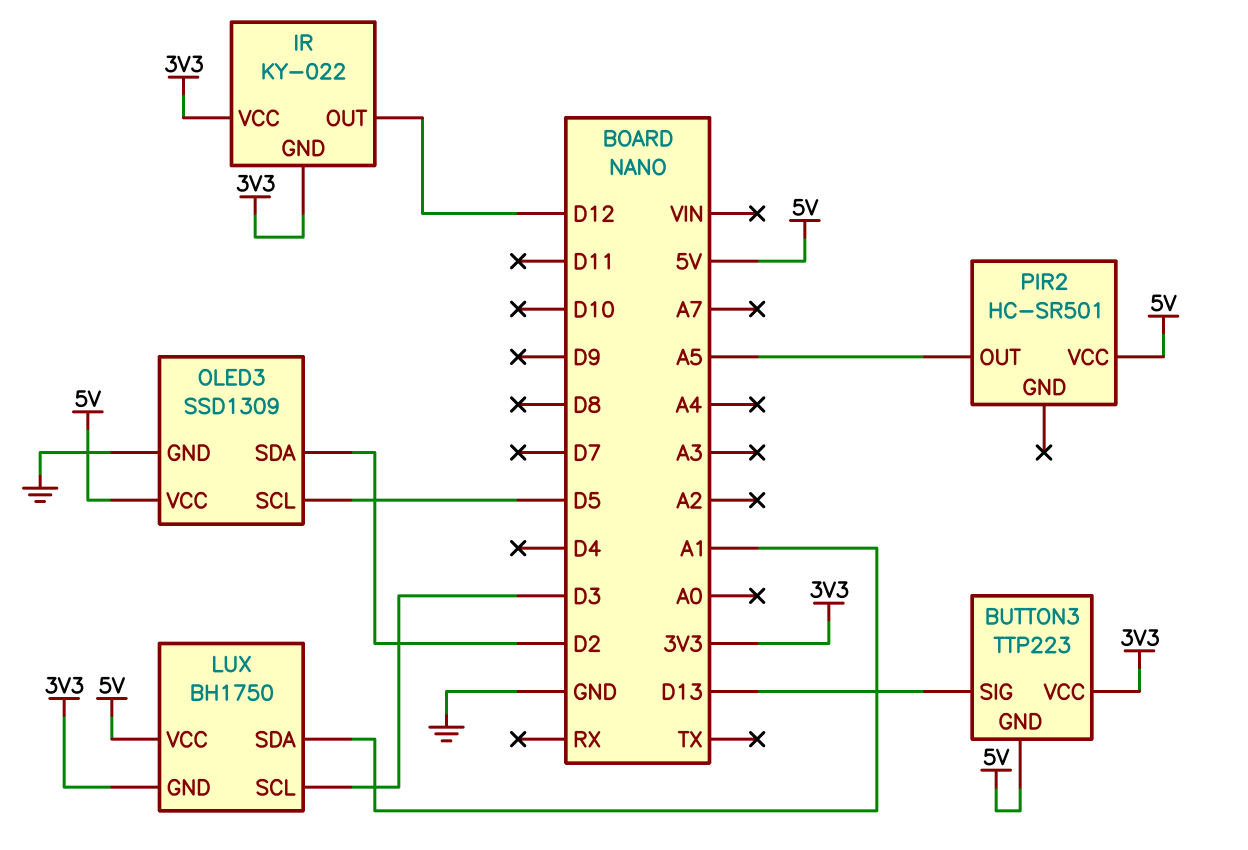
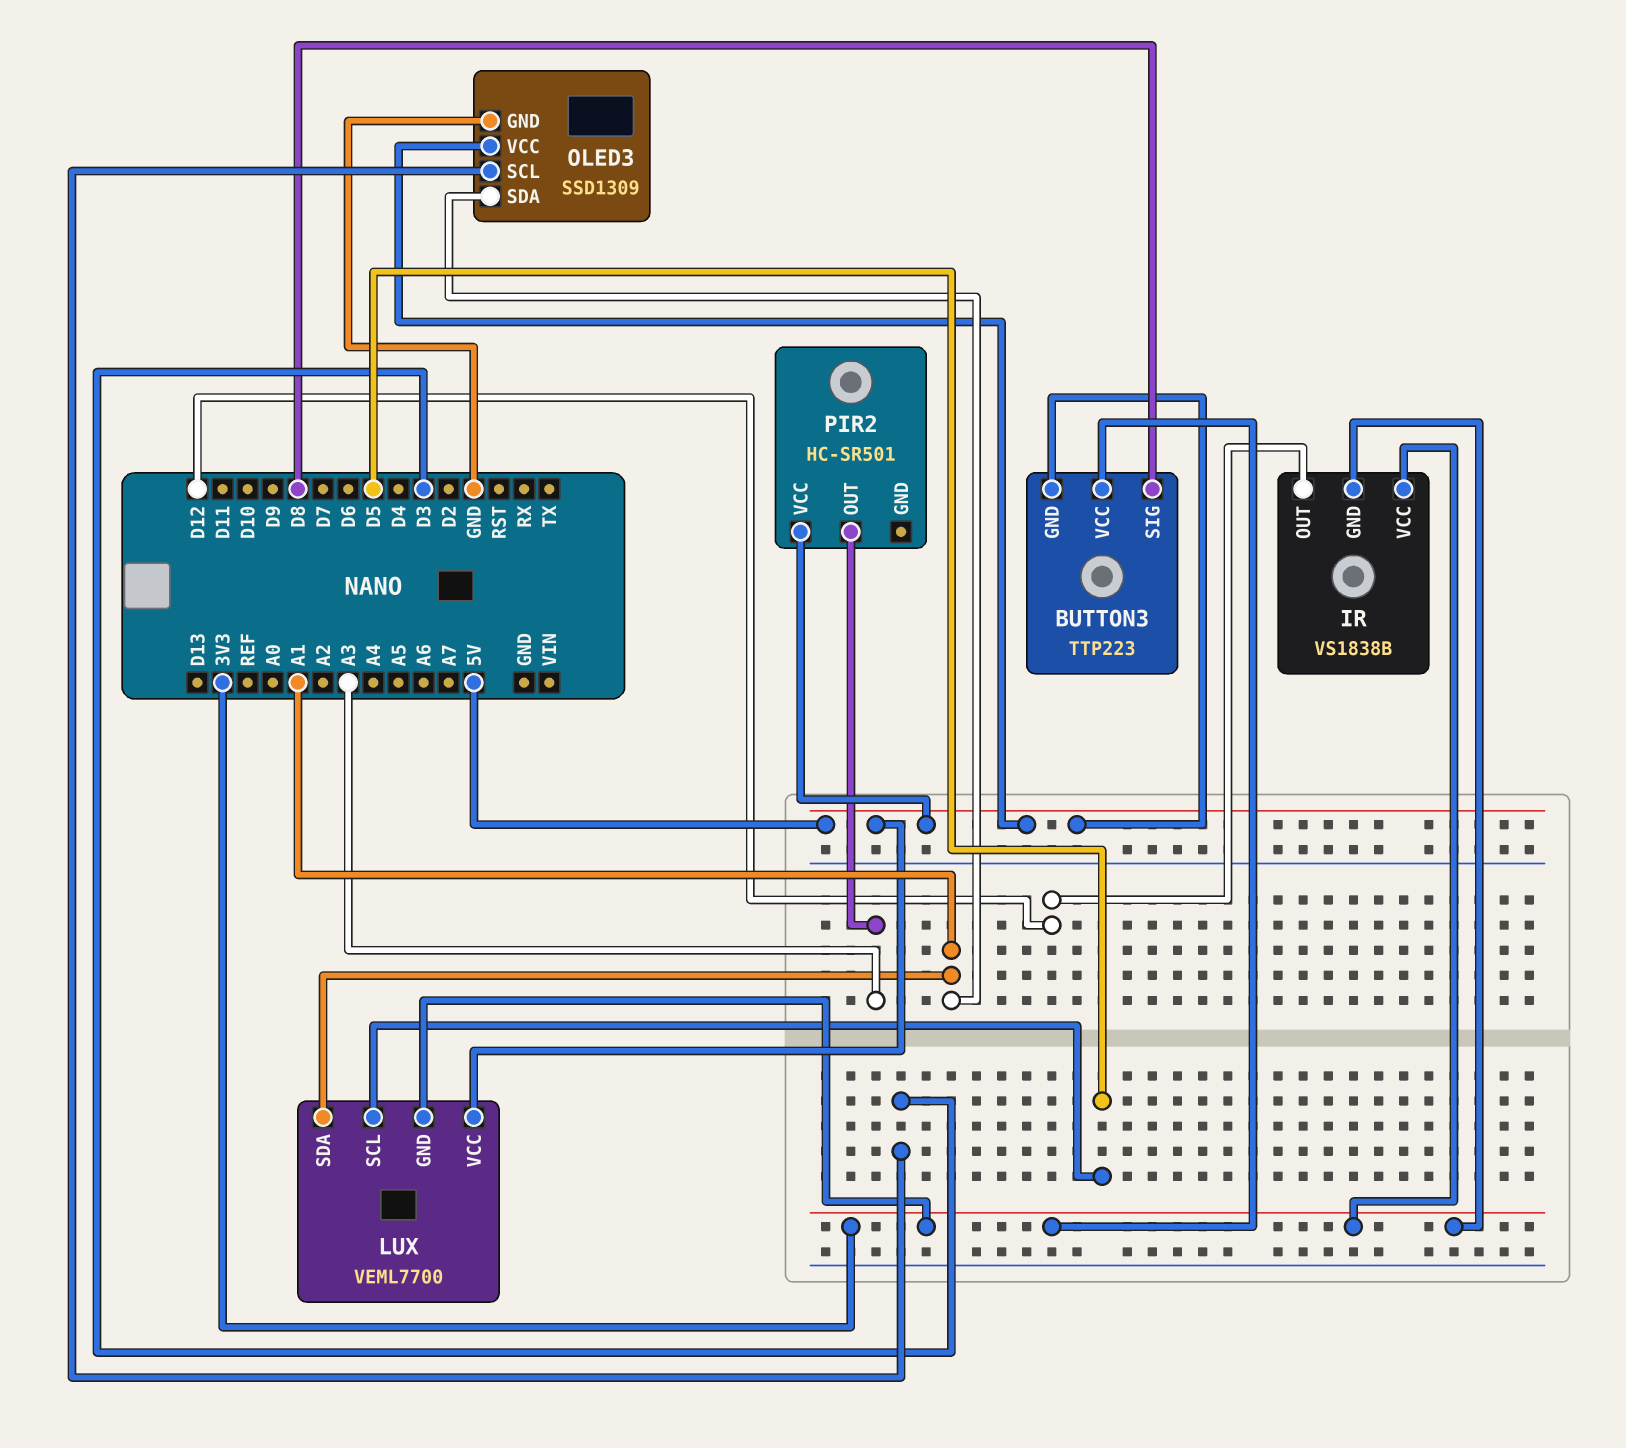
BUTTON3 pin SIG: D13 -> D8
IR: KY-022 -> VS1838B
LUX: BH1750 -> VEML7700
LUX pin SCL: D3 -> D5
OLED3 pin SCL: D5 -> D3
OLED3 pin SDA: D2 -> A1
PIR2 pin OUT: A5 -> A3

